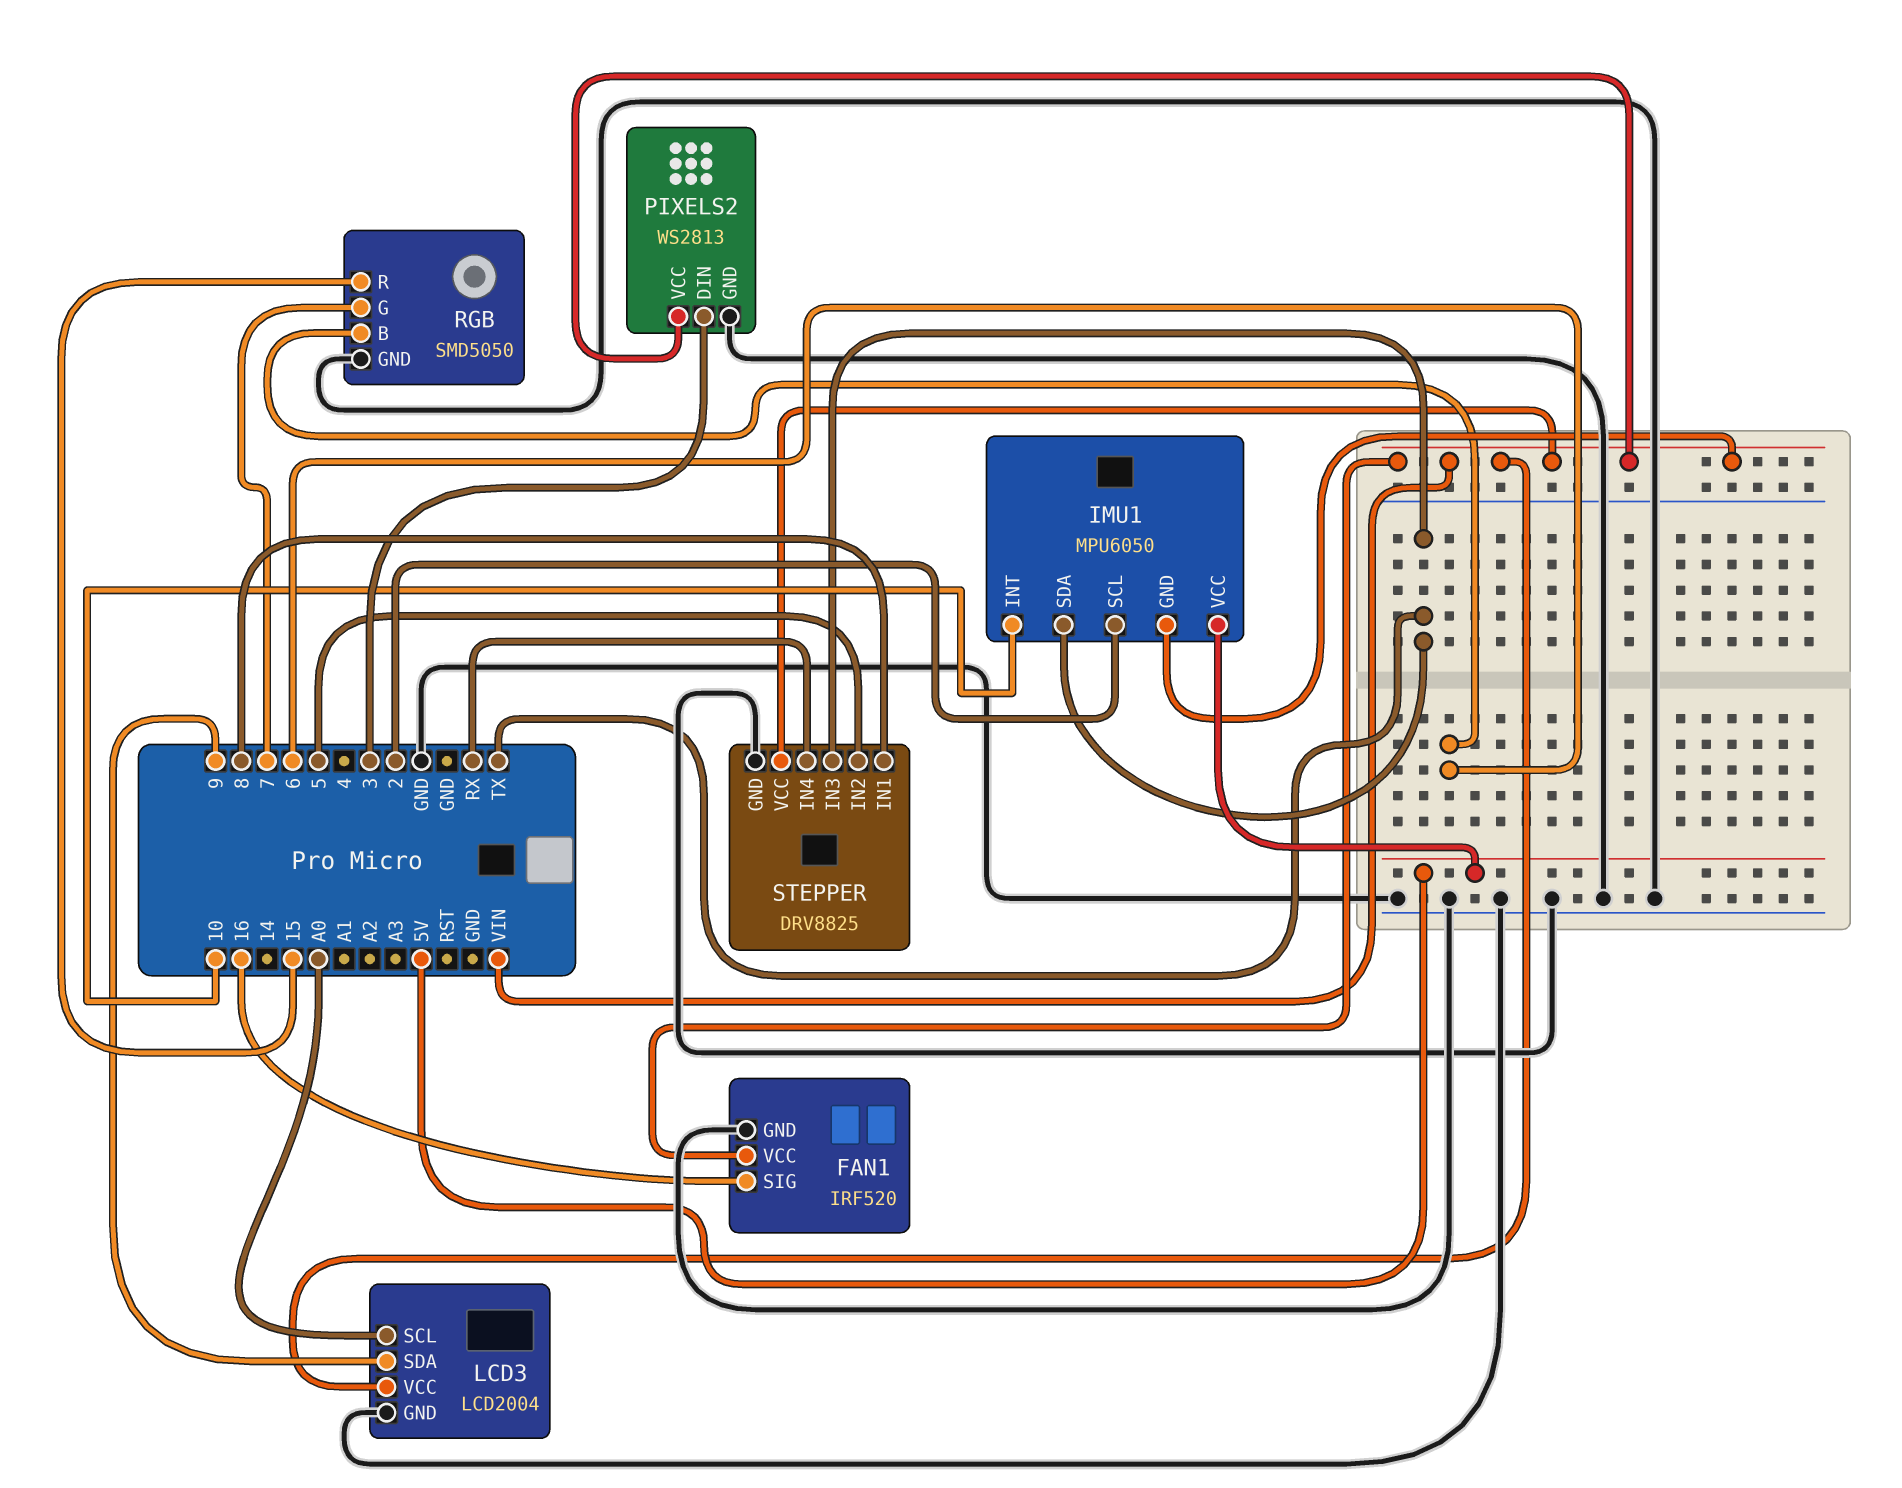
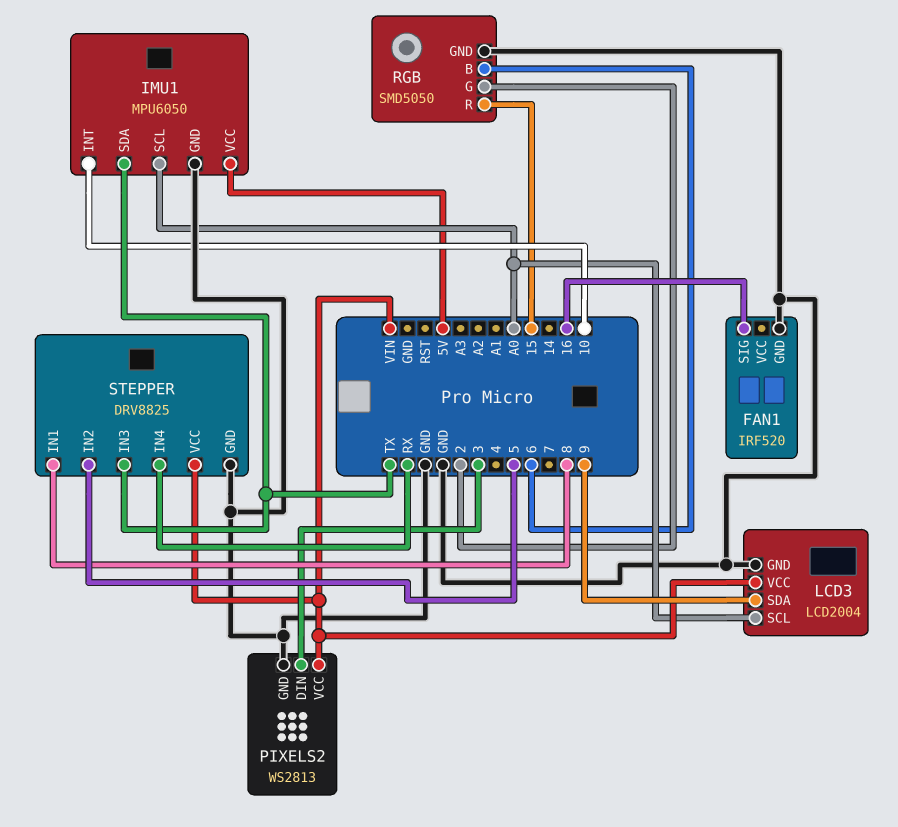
FAN1 pin VCC: VIN -> none
IMU1 pin GND: VIN -> GND
IMU1 pin SCL: 2 -> A0
RGB pin G: 7 -> 2

